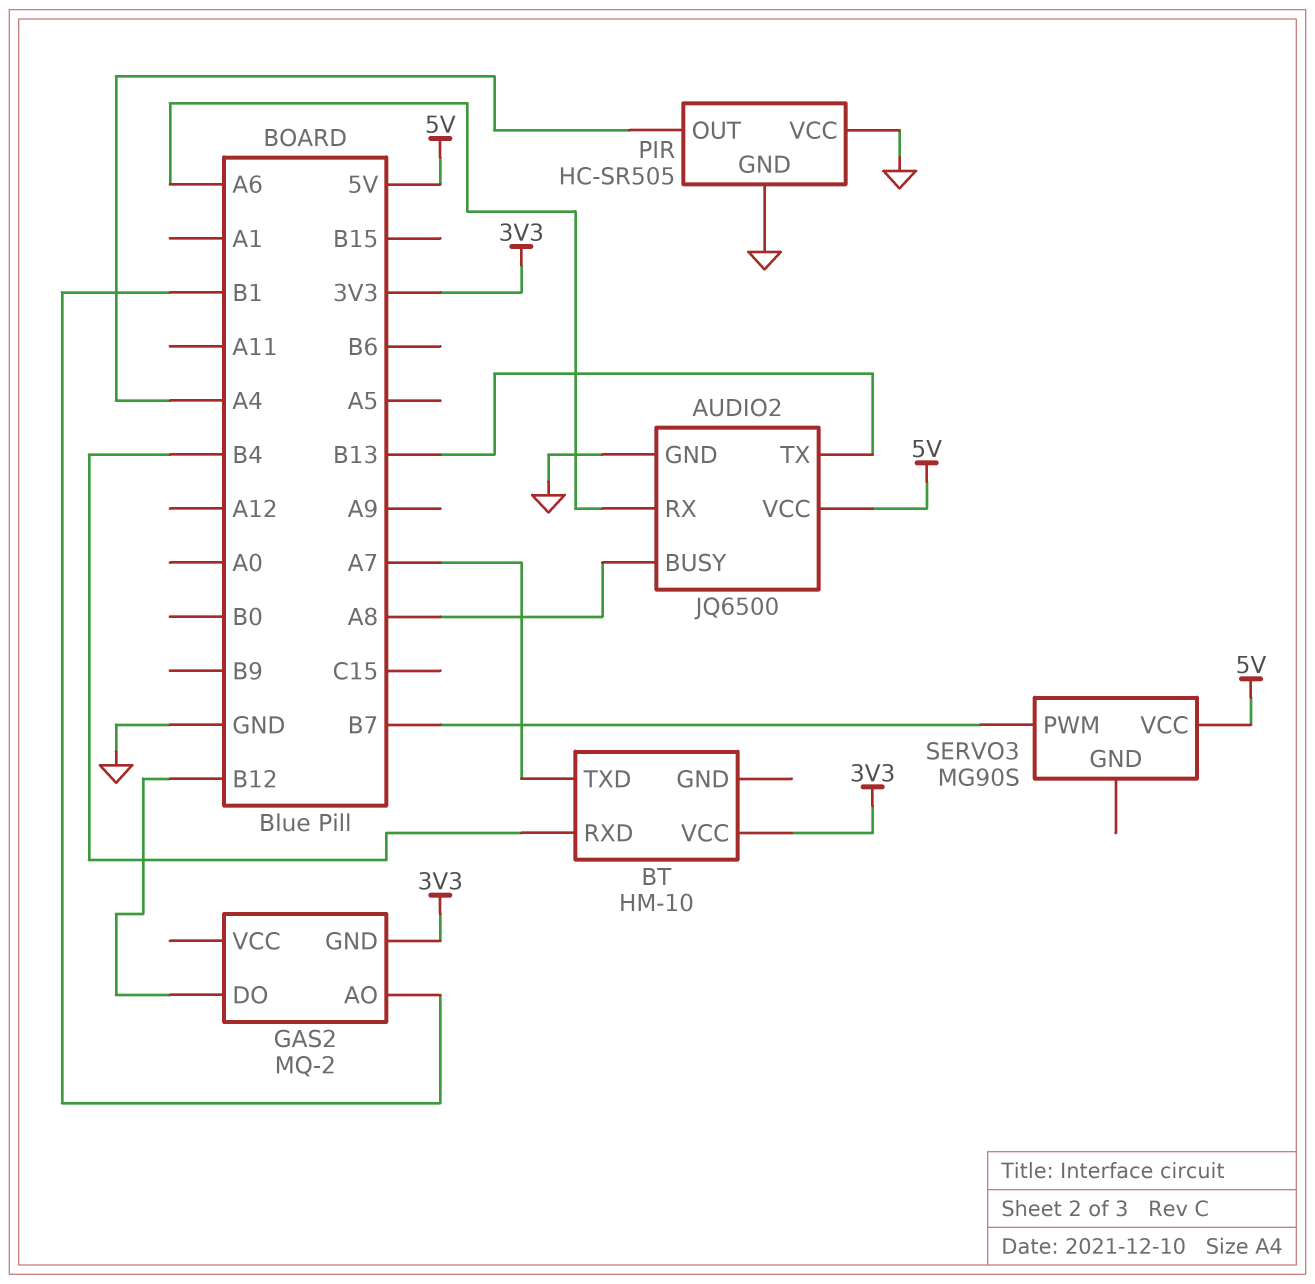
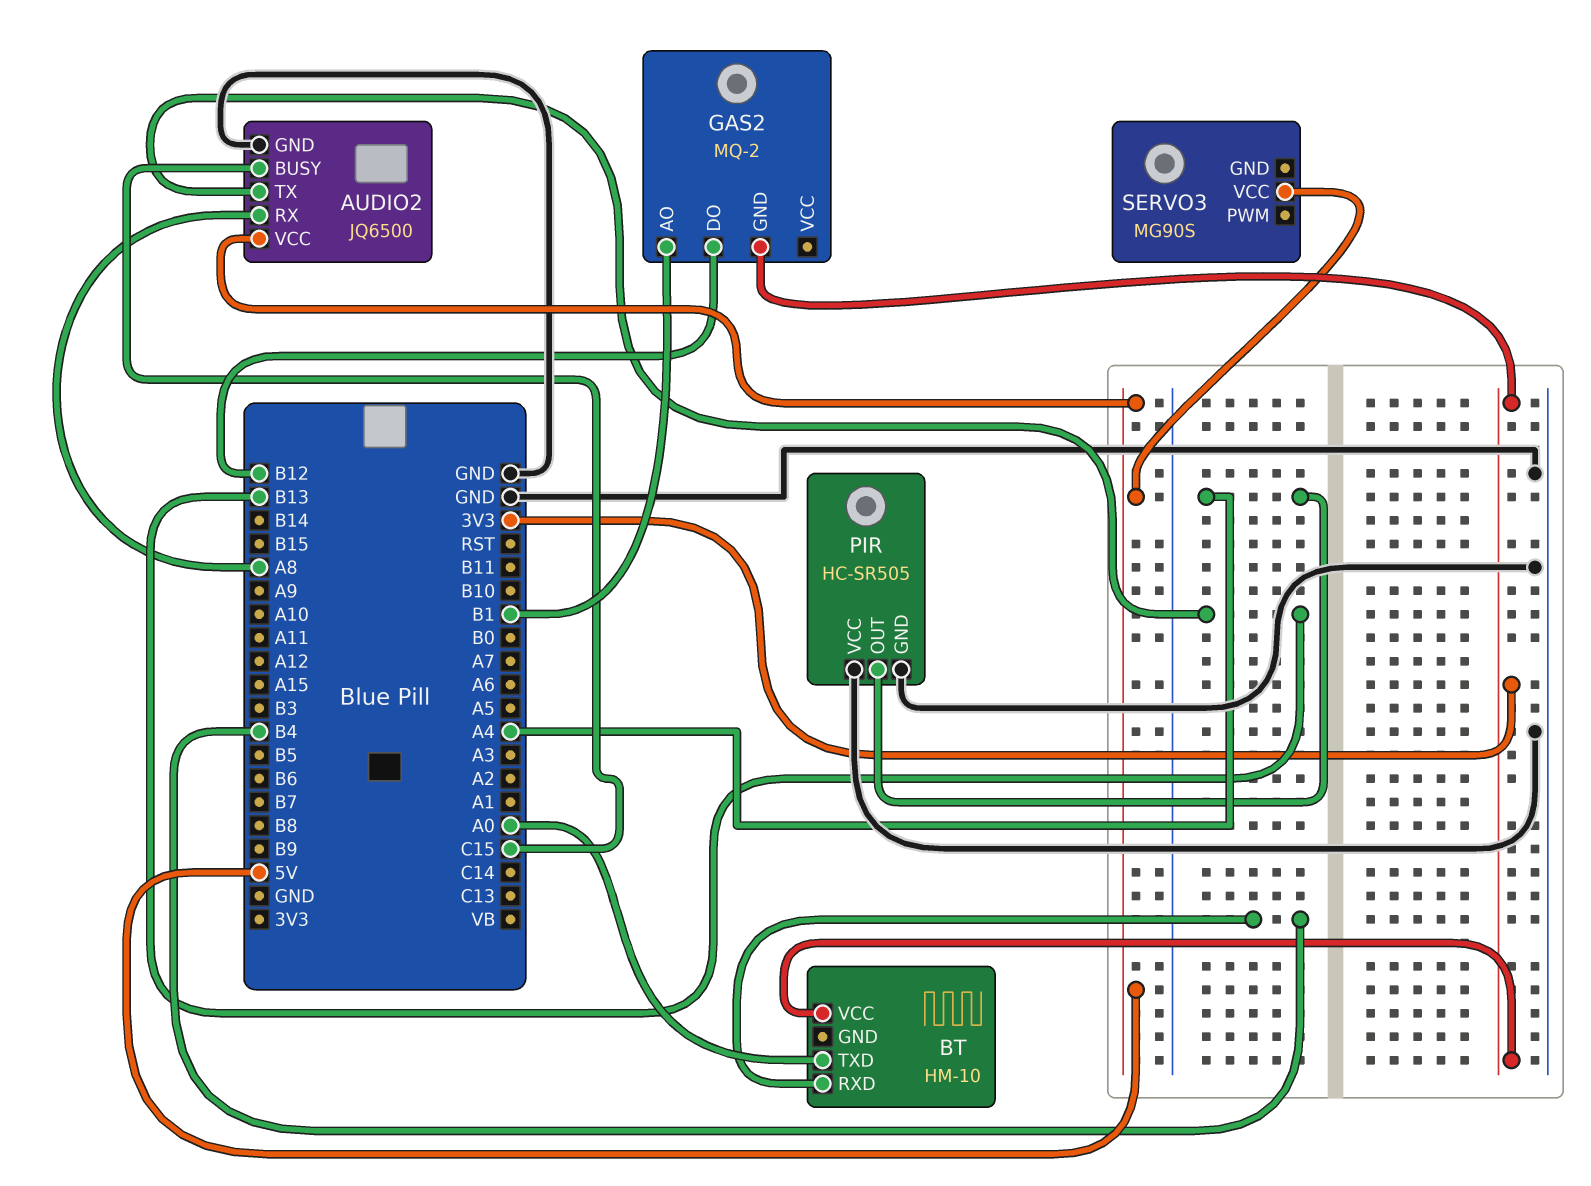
AUDIO2 pin BUSY: A8 -> C15
AUDIO2 pin RX: A6 -> A8
BT pin TXD: A7 -> A0
SERVO3 pin PWM: B7 -> none

